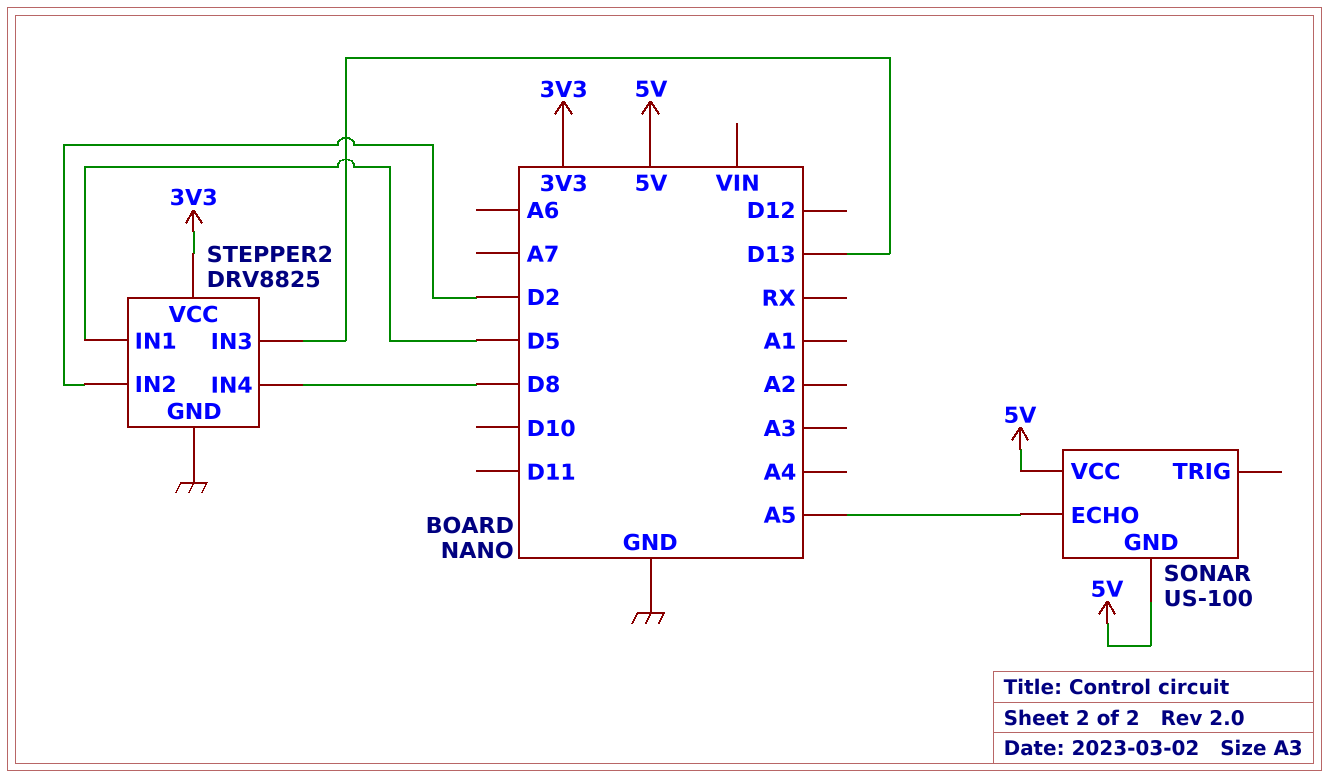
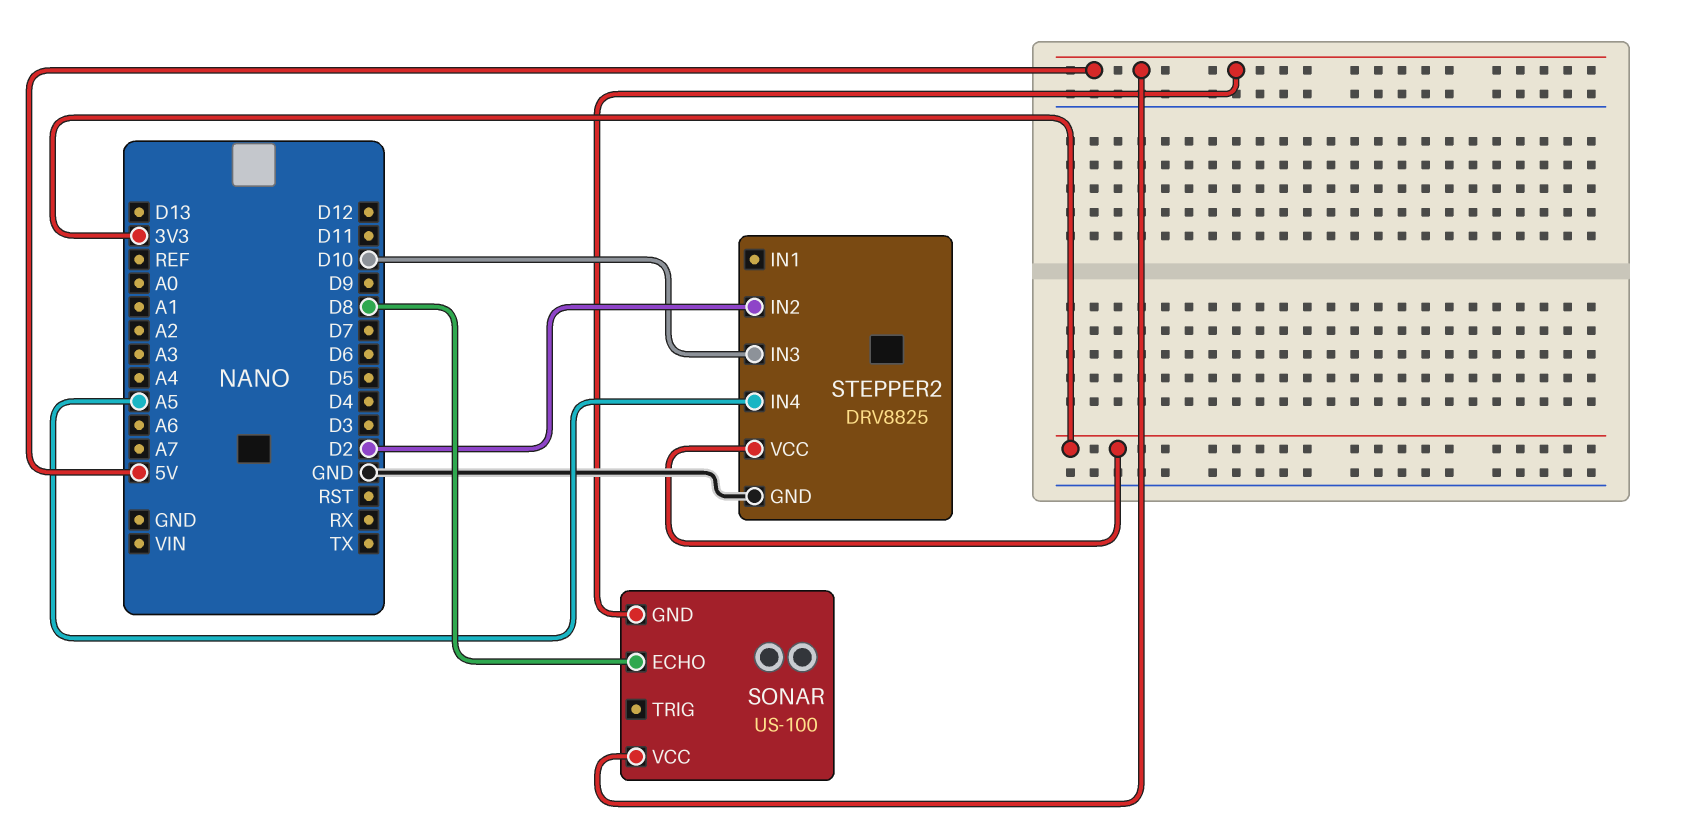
SONAR pin ECHO: A5 -> D8
STEPPER2 pin IN1: D5 -> none
STEPPER2 pin IN3: D13 -> D10
STEPPER2 pin IN4: D8 -> A5

